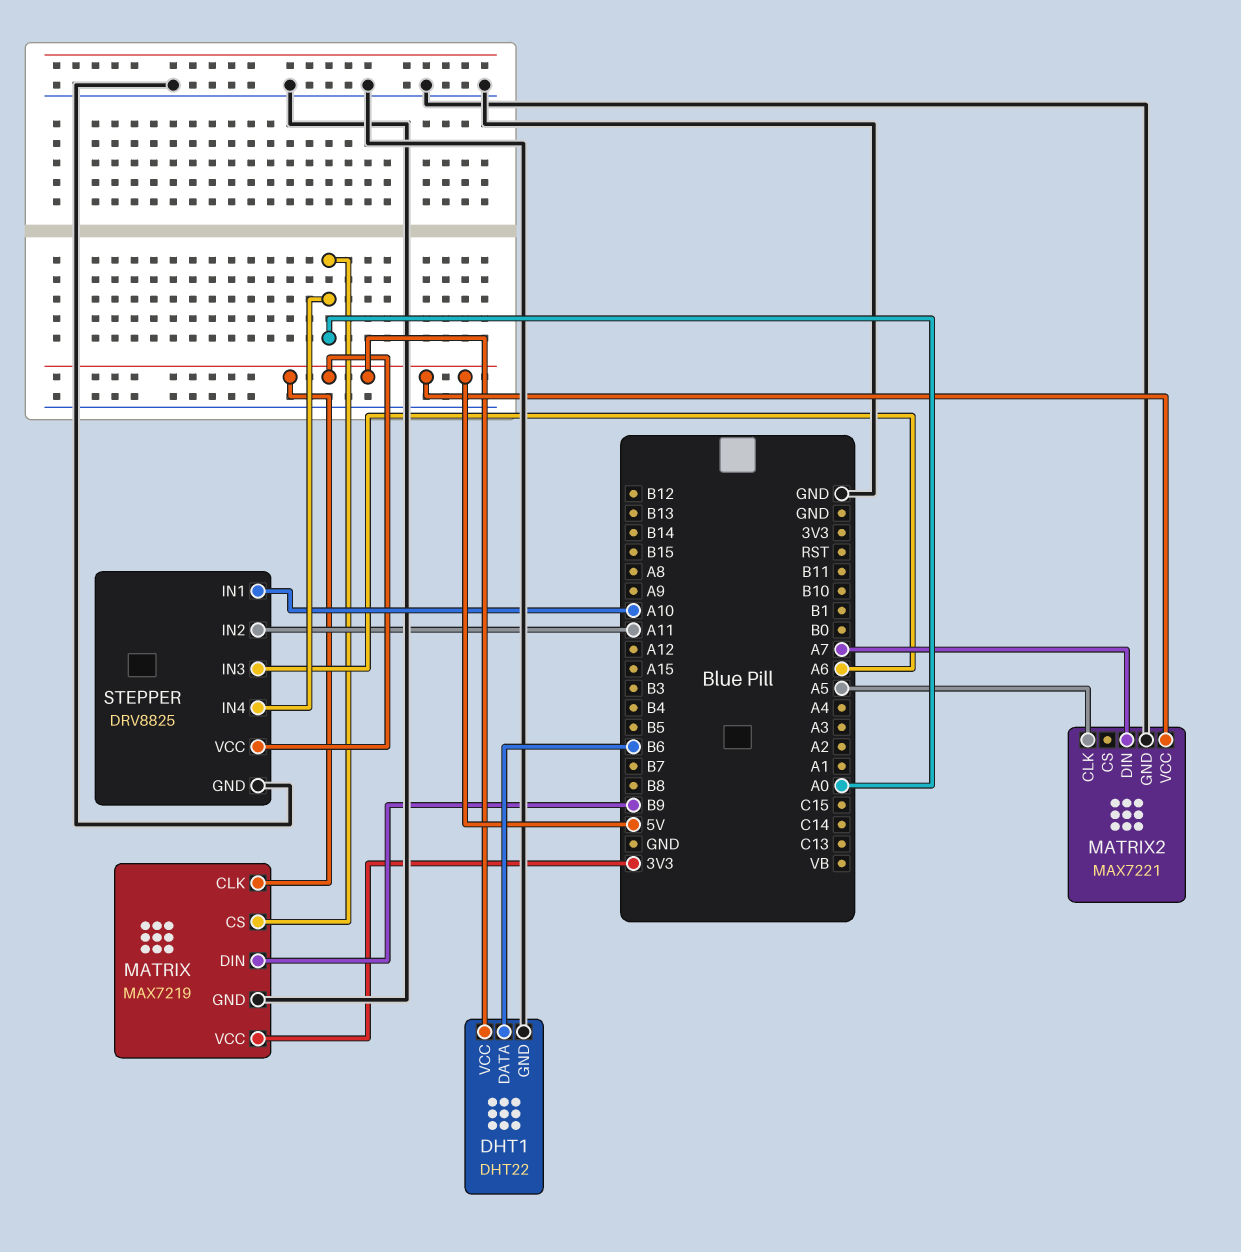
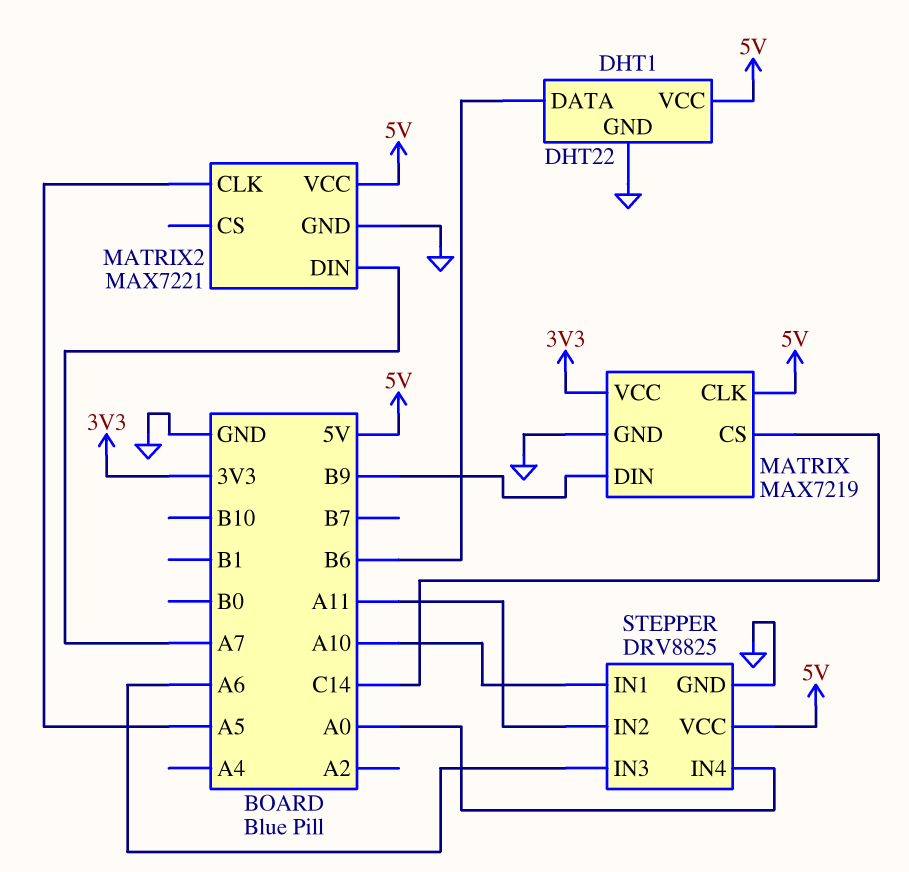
MATRIX pin CS: A0 -> C14

